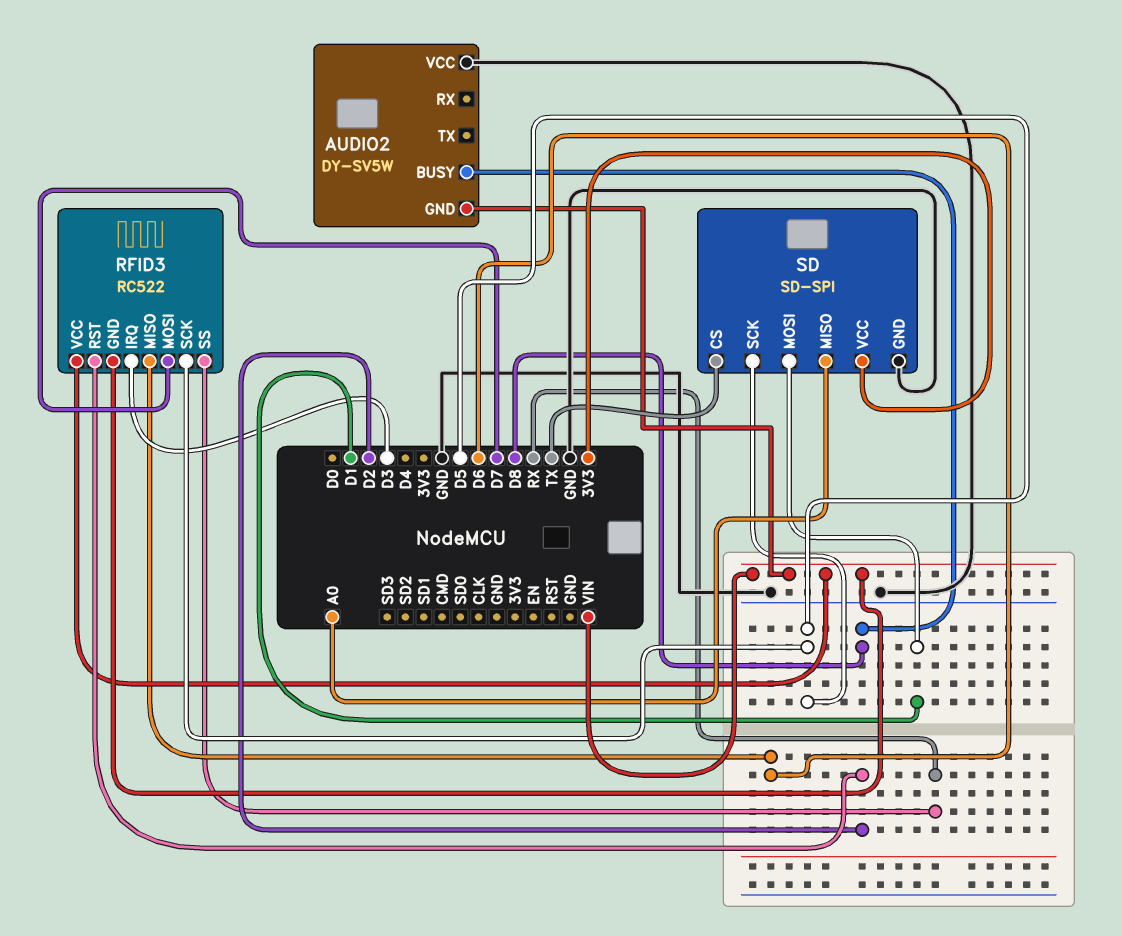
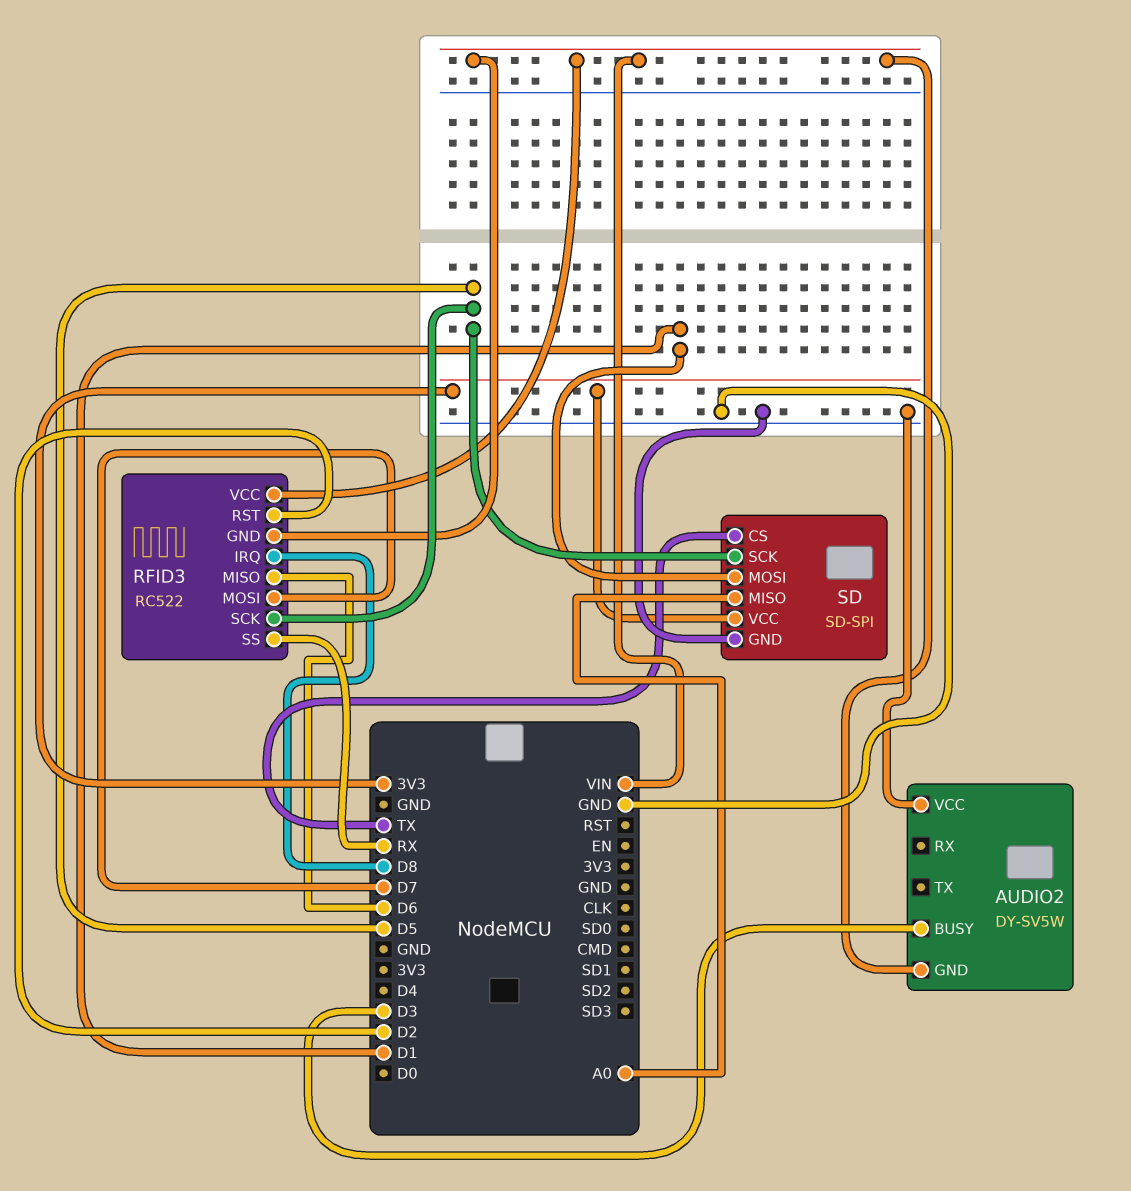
AUDIO2 pin BUSY: D8 -> D3
RFID3 pin IRQ: D3 -> D8

